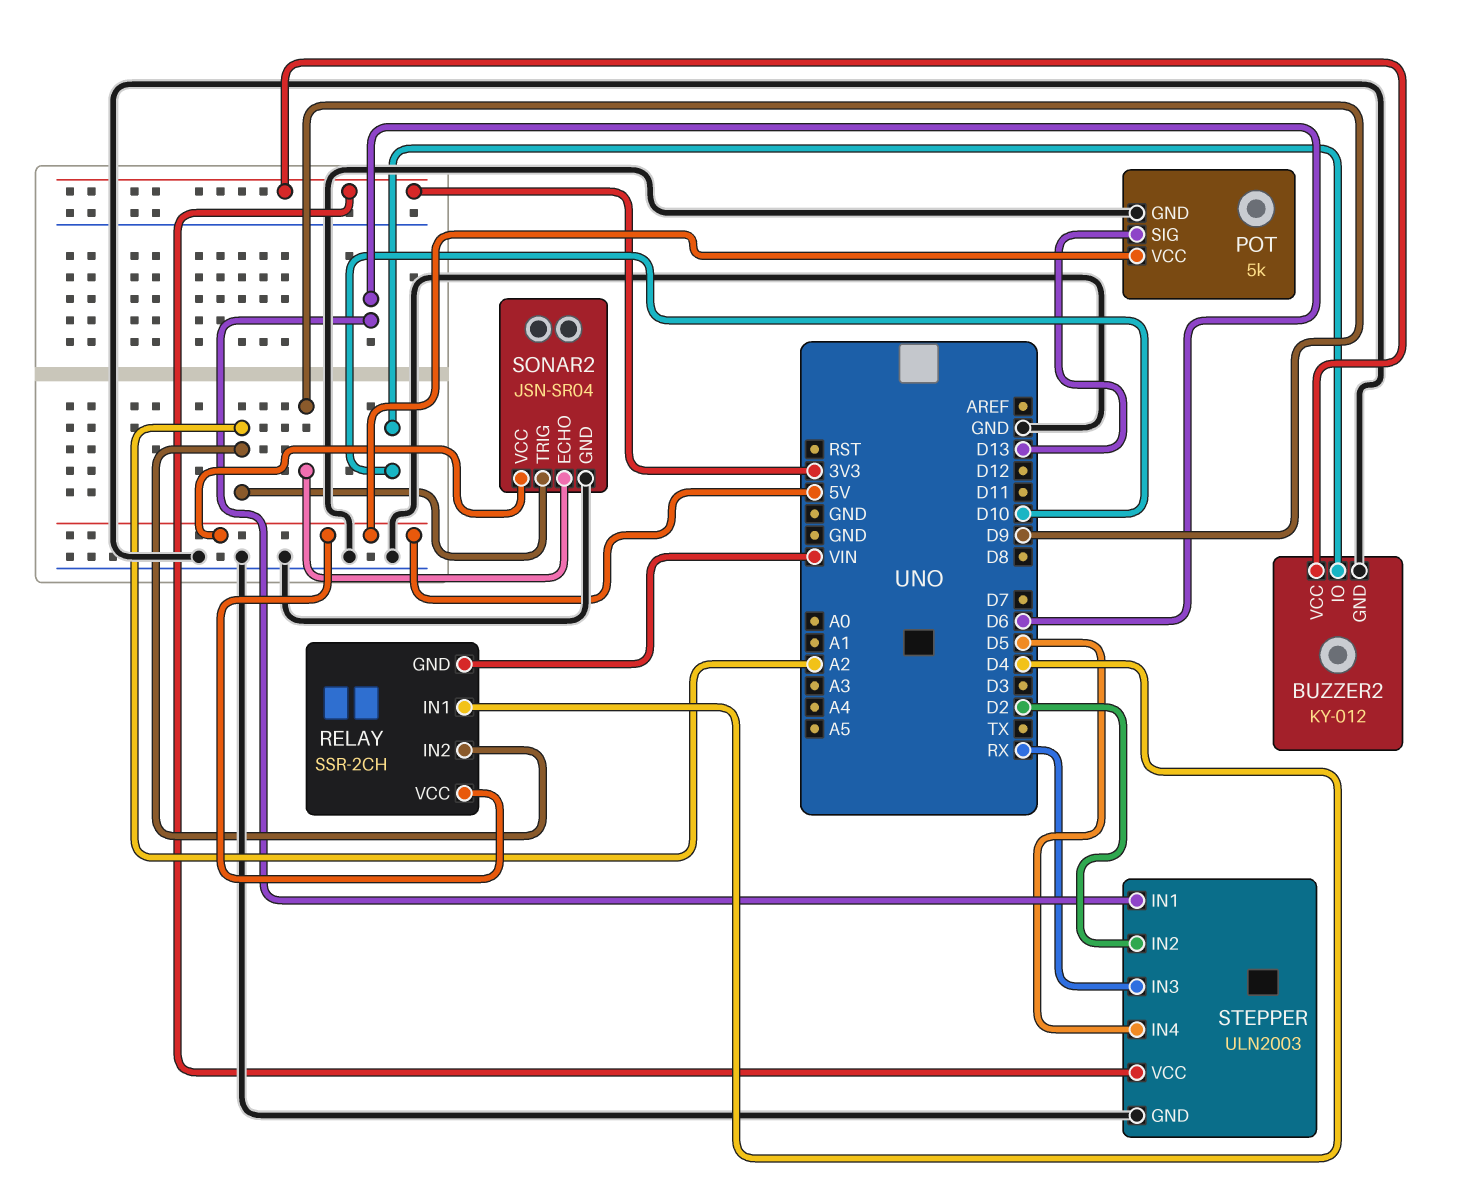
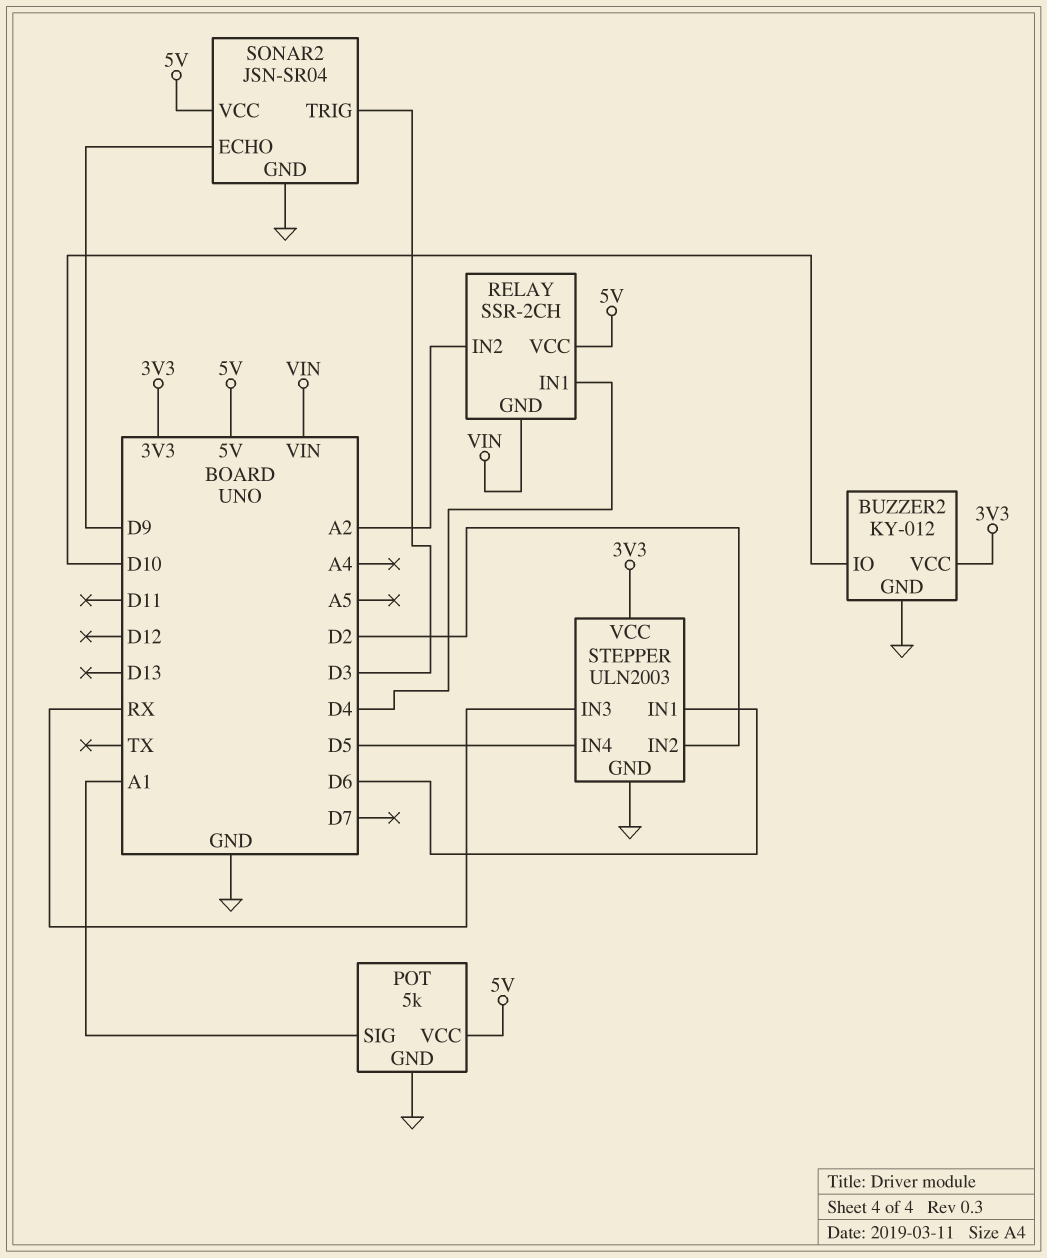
POT pin SIG: D13 -> A1
SONAR2 pin TRIG: A2 -> D3

